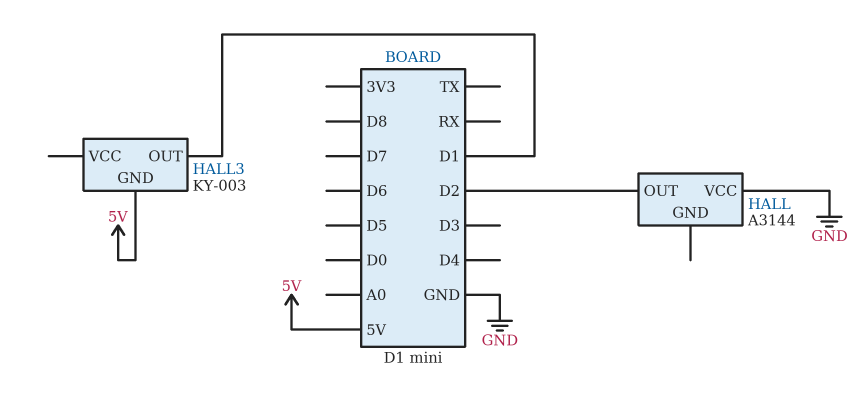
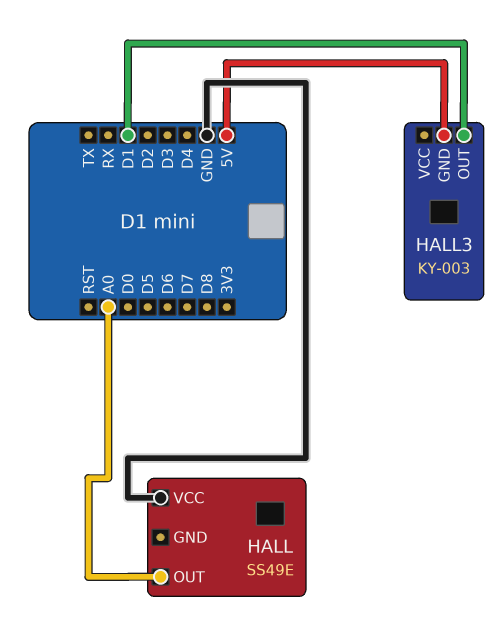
HALL: A3144 -> SS49E
HALL pin OUT: D2 -> A0

